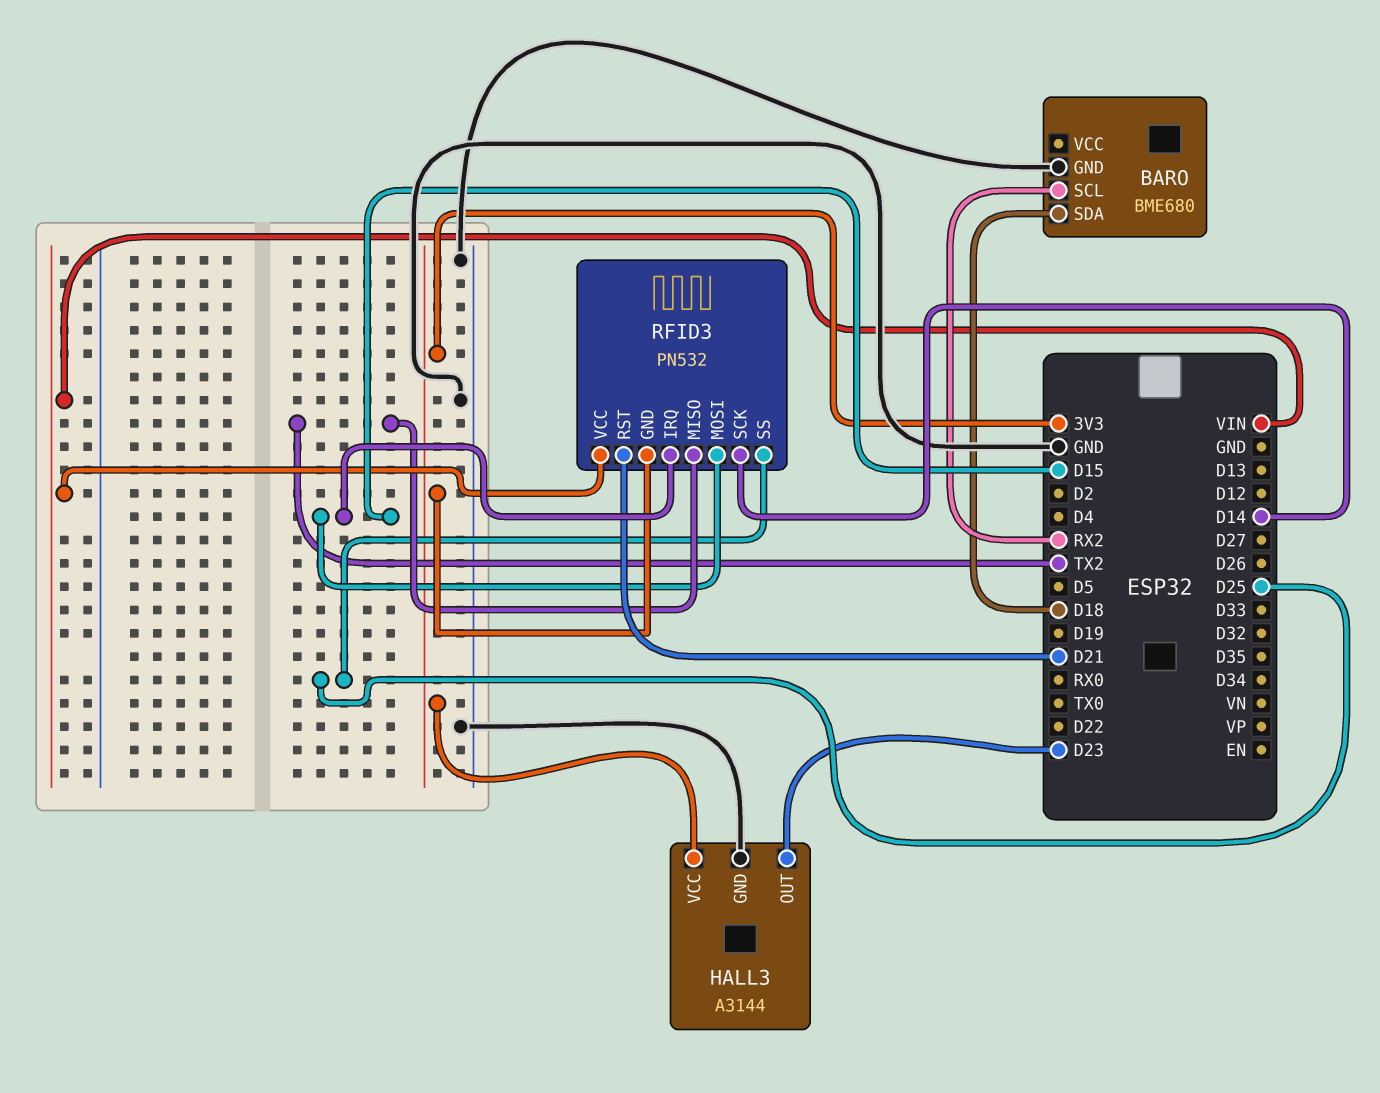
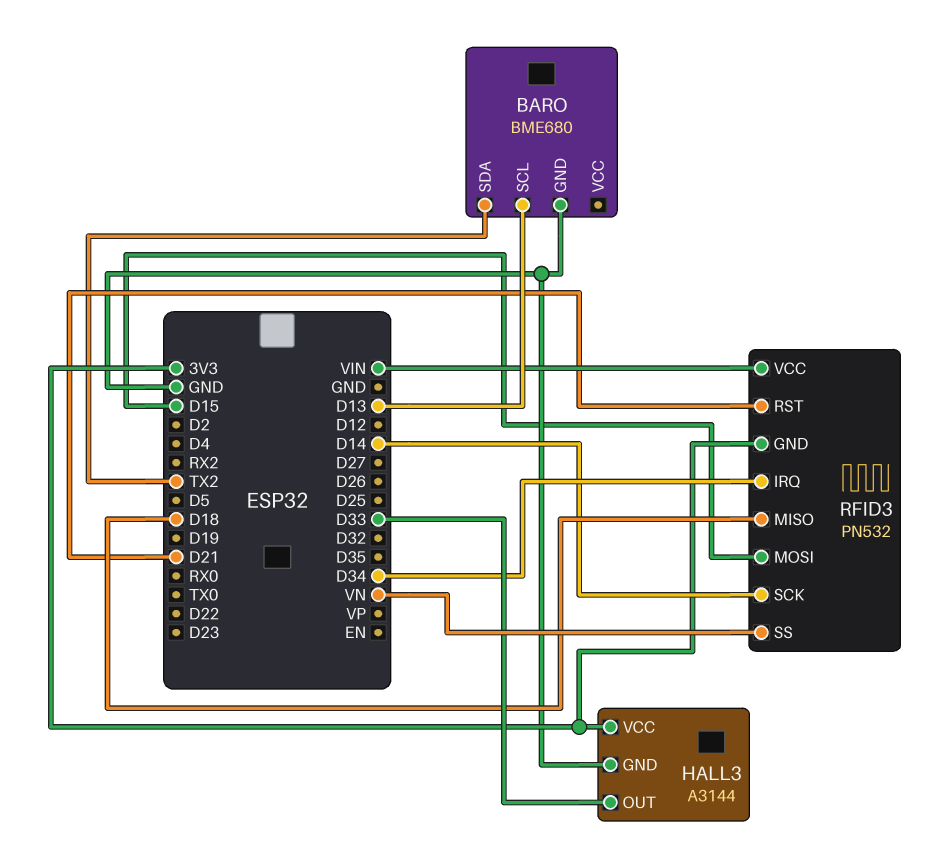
BARO pin SCL: RX2 -> D13
BARO pin SDA: D18 -> TX2
HALL3 pin OUT: D23 -> D33
RFID3 pin IRQ: D15 -> D34
RFID3 pin MISO: TX2 -> D18
RFID3 pin SS: D25 -> VN

